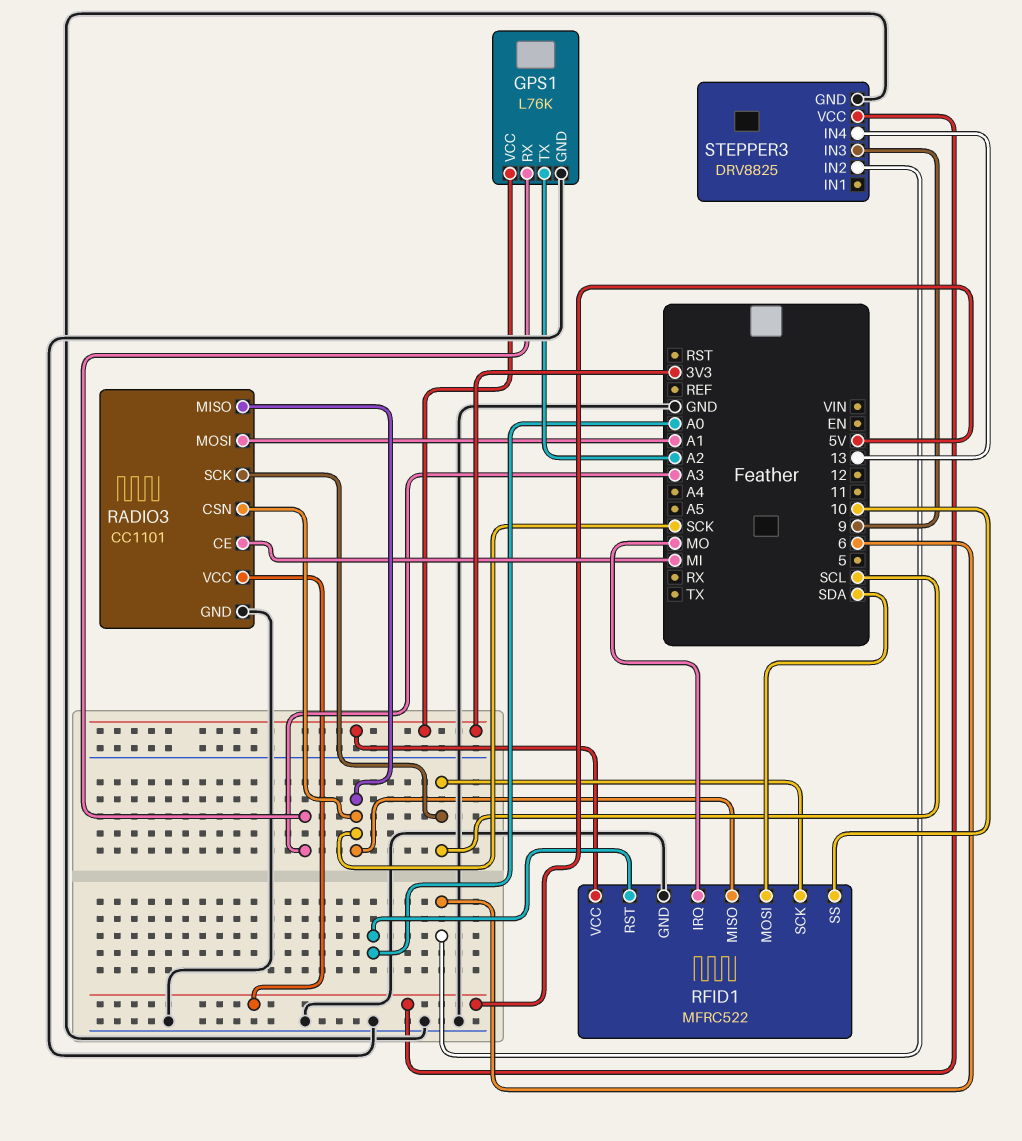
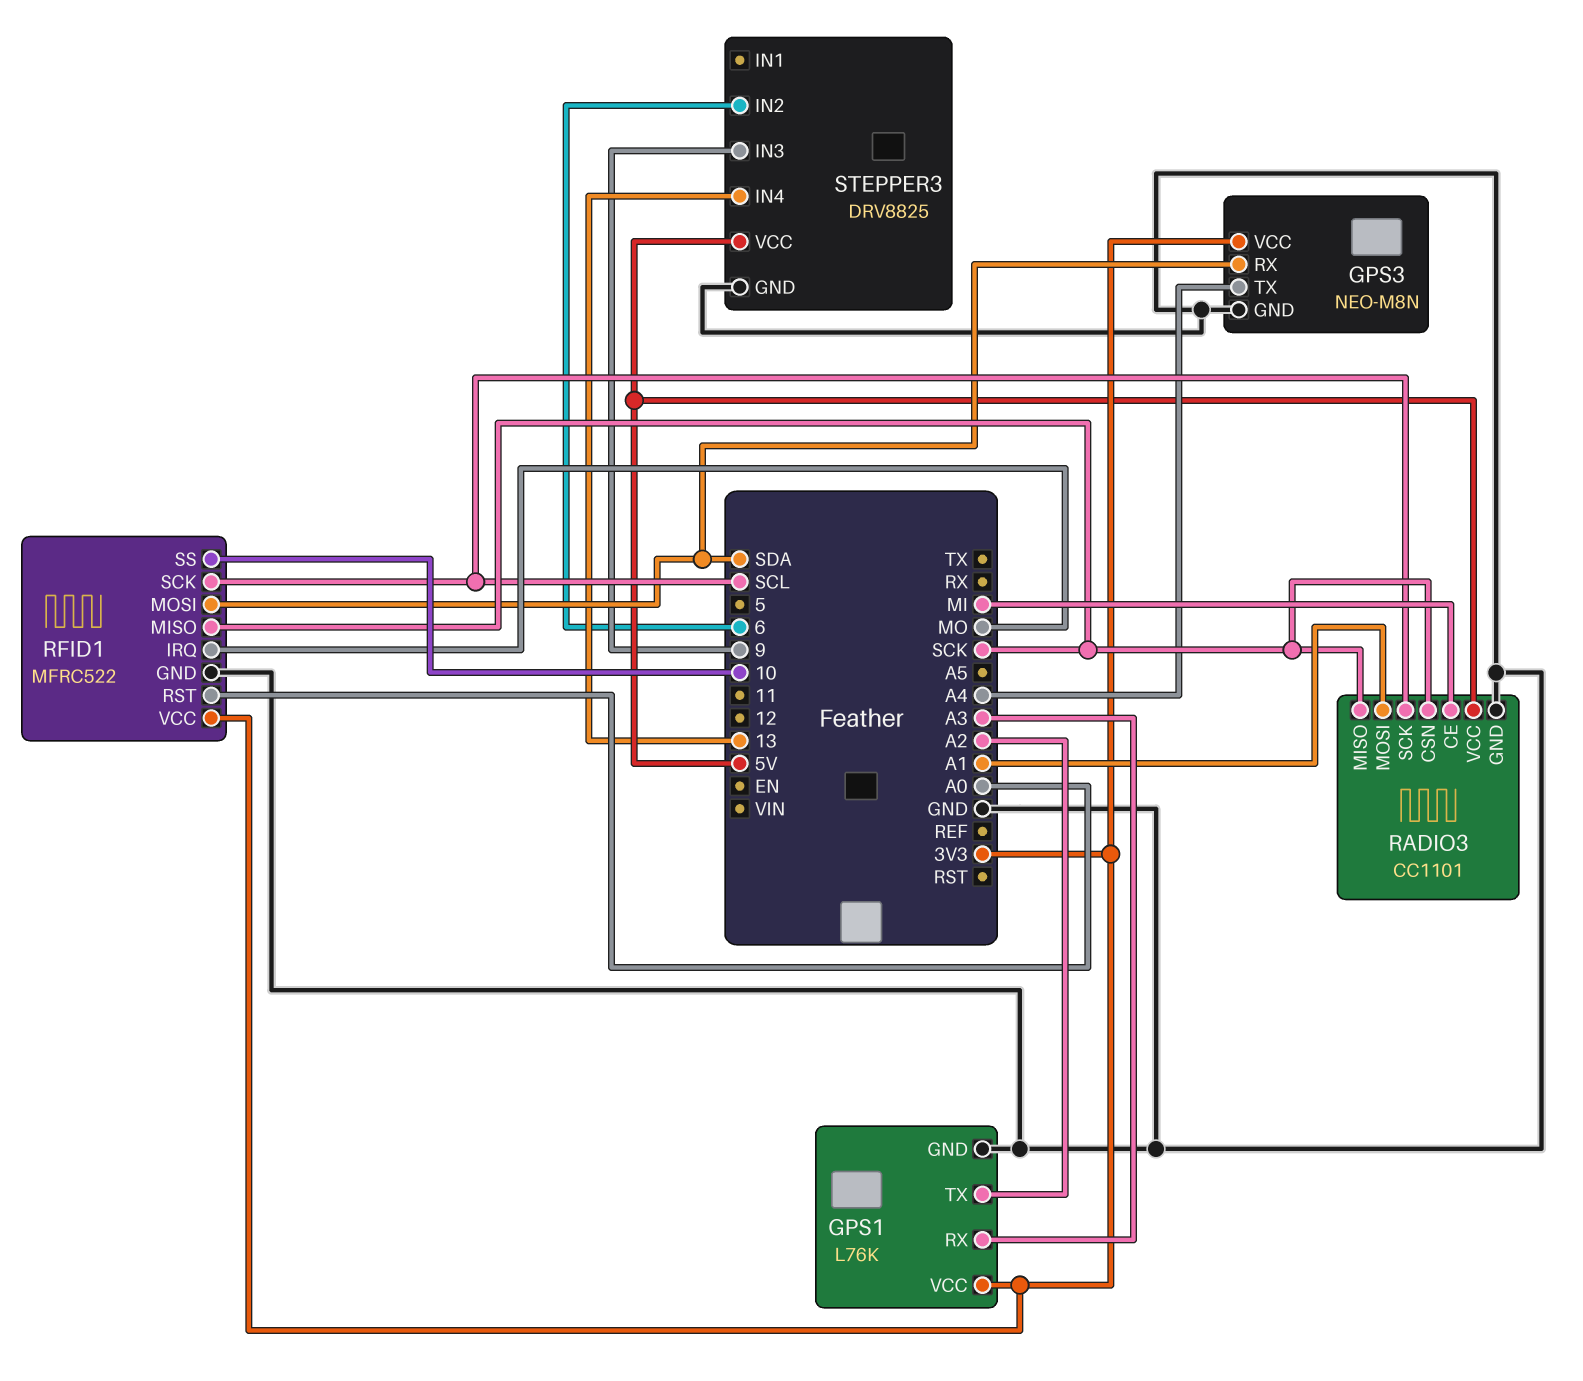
GPS3: none -> NEO-M8N
GPS3 pin GND: none -> GND
GPS3 pin RX: none -> SDA
GPS3 pin TX: none -> A4
GPS3 pin VCC: none -> 3V3

